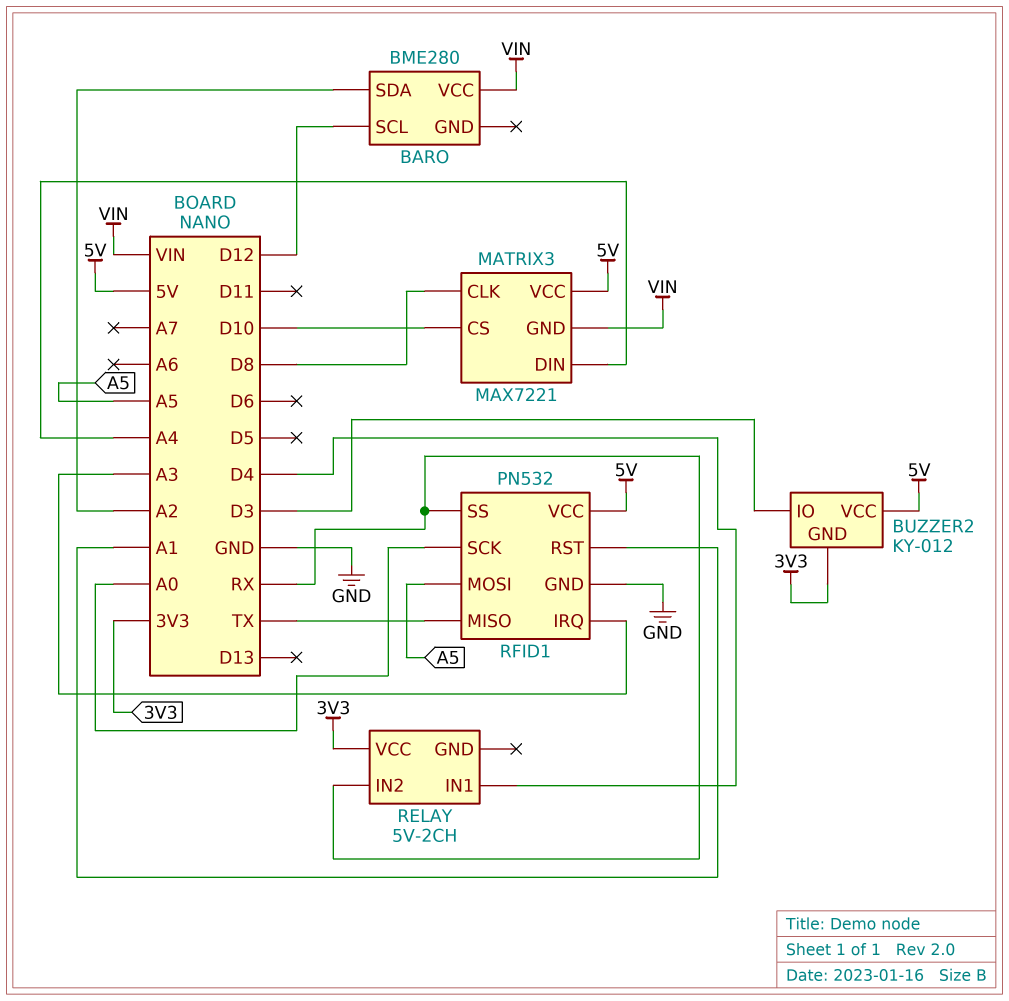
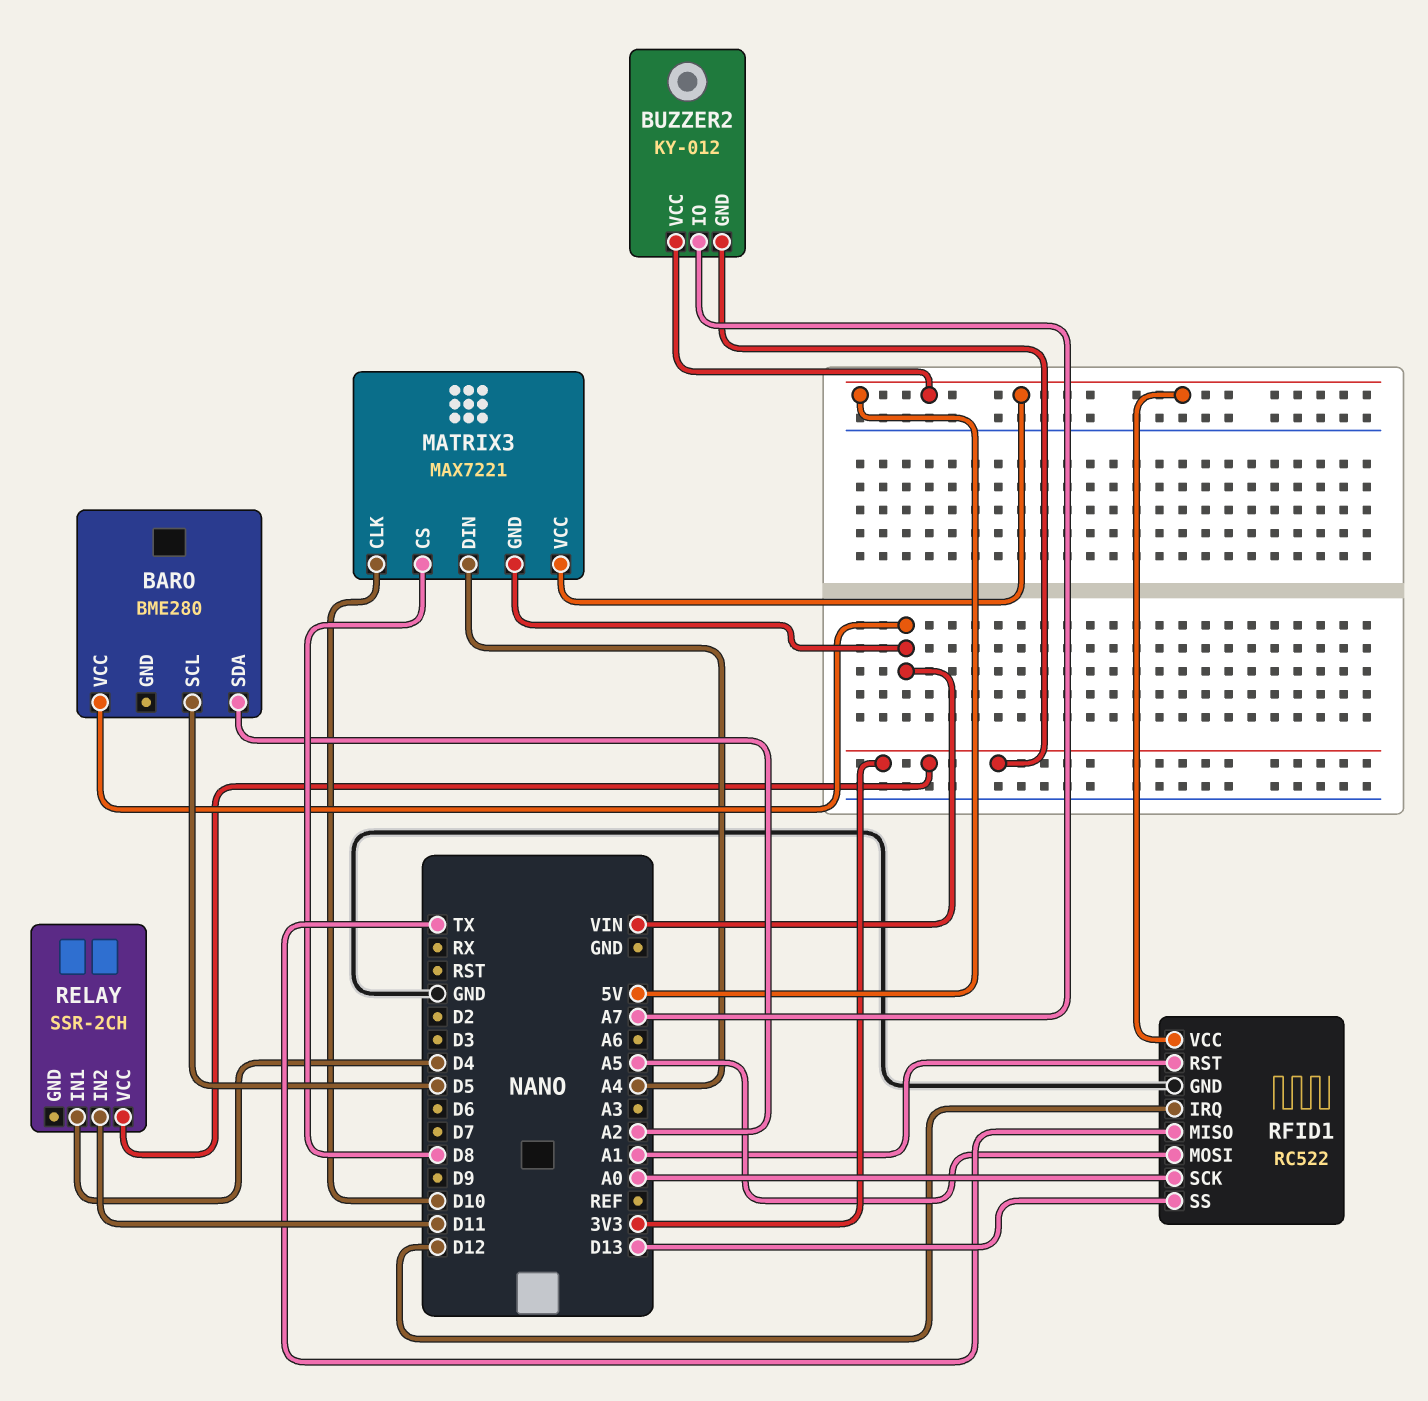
BARO pin SCL: D12 -> D5
BUZZER2 pin IO: D3 -> A7
MATRIX3 pin CLK: D8 -> D10
MATRIX3 pin CS: D10 -> D8
RELAY: 5V-2CH -> SSR-2CH
RELAY pin IN2: RX -> D11
RFID1: PN532 -> RC522
RFID1 pin IRQ: A3 -> D12
RFID1 pin SS: RX -> D13

